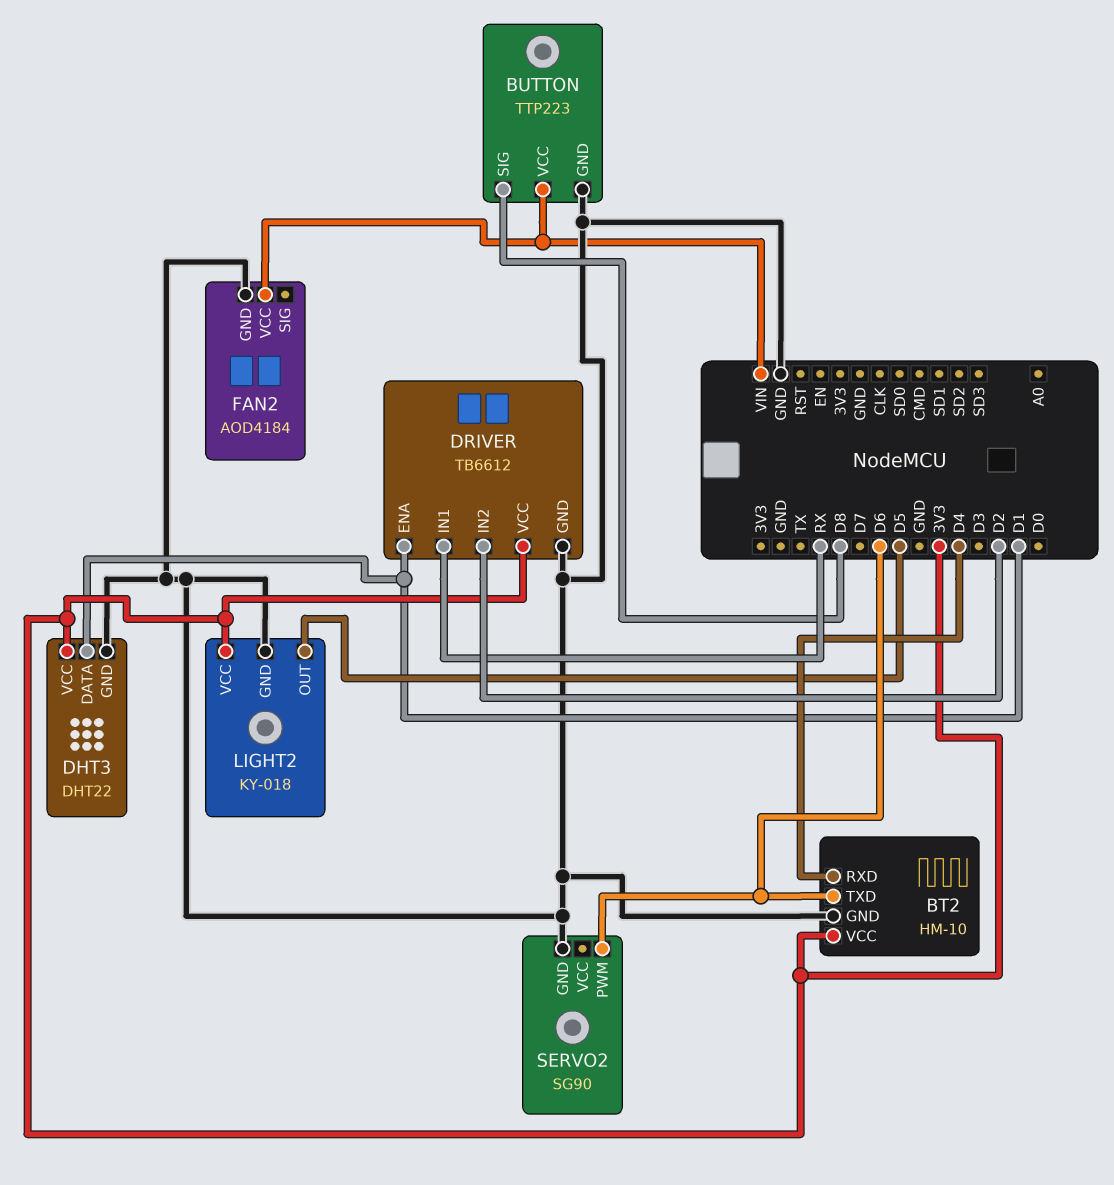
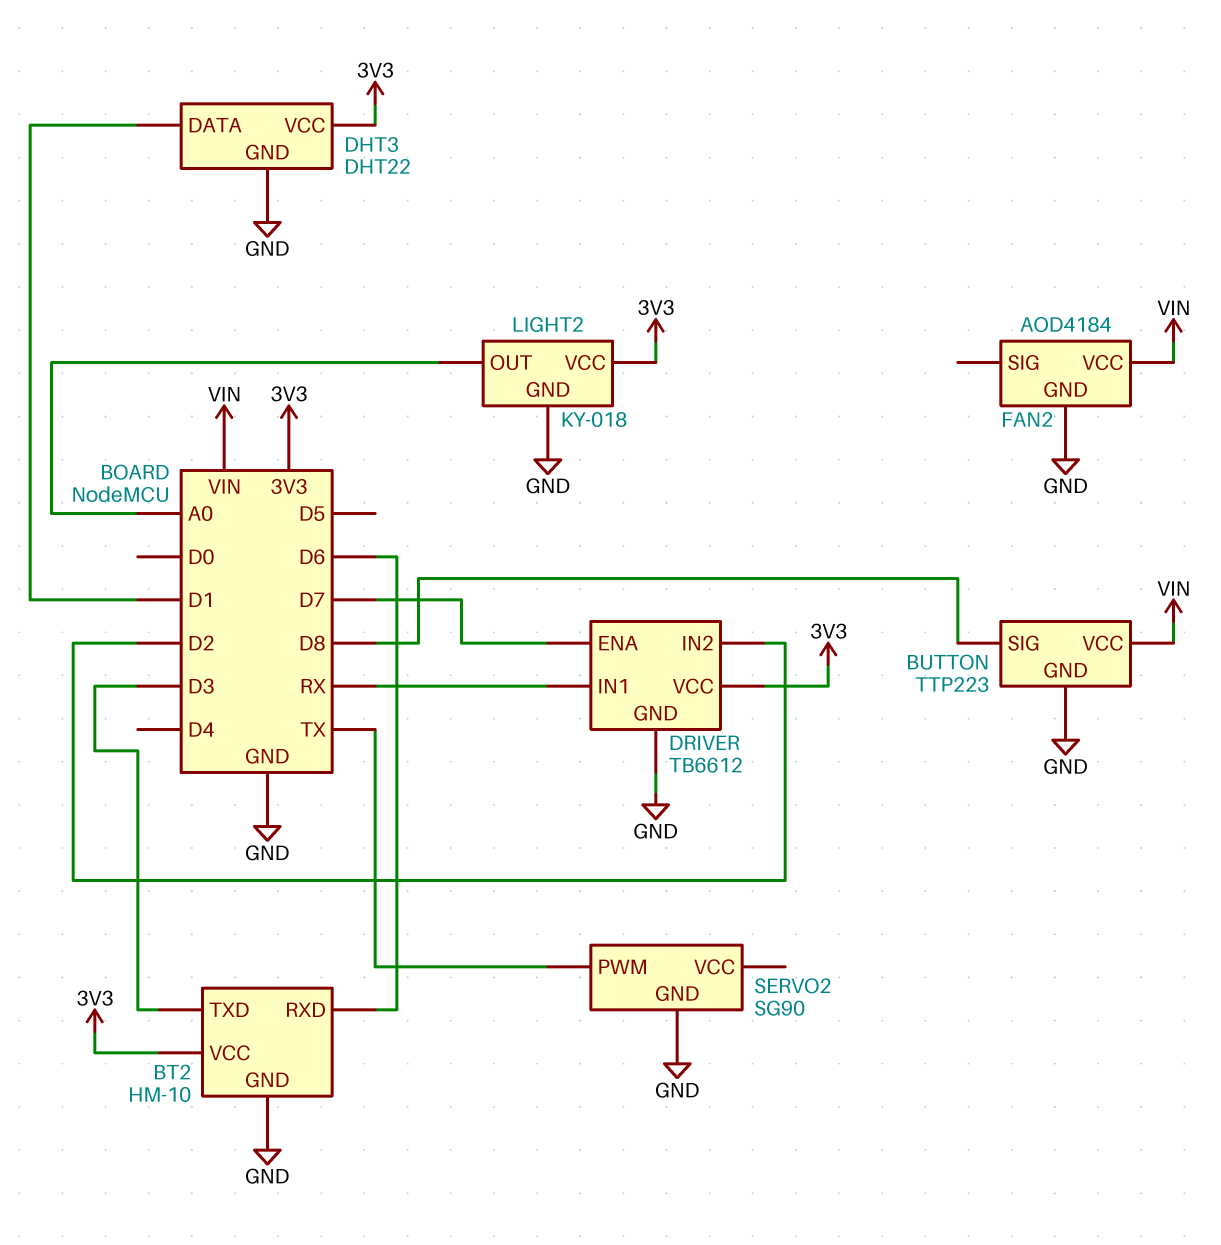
BT2 pin RXD: D4 -> D6
BT2 pin TXD: D6 -> D3
DRIVER pin ENA: D1 -> D7
LIGHT2 pin OUT: D5 -> A0
SERVO2 pin PWM: D6 -> TX

